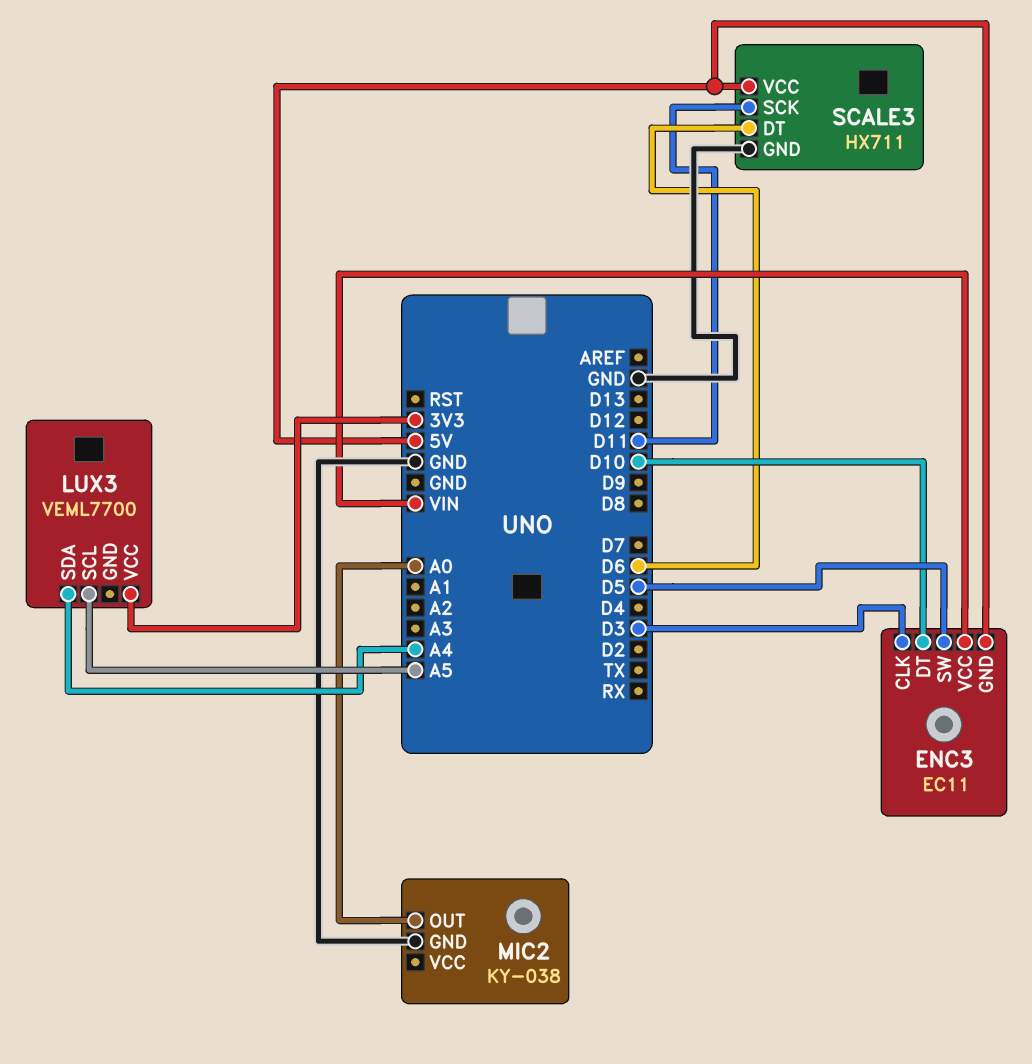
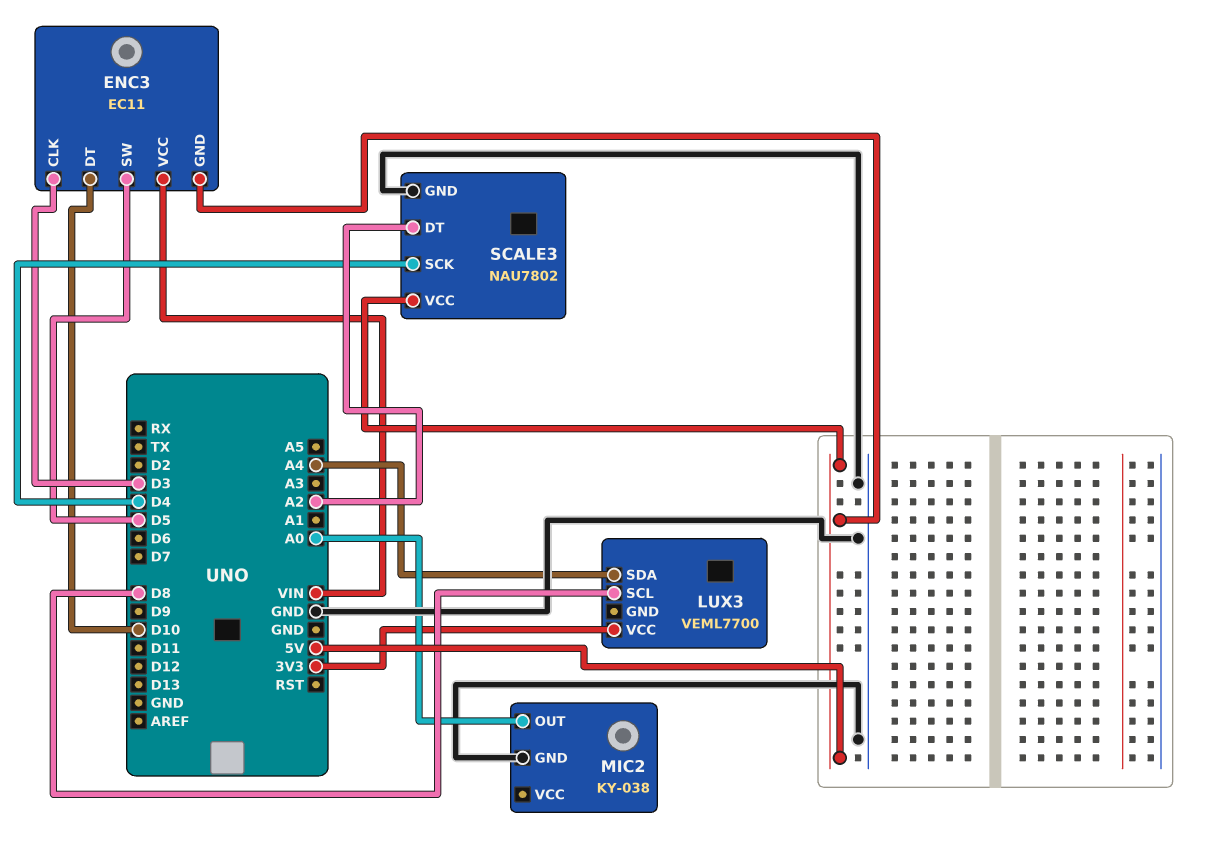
LUX3 pin SCL: A5 -> D8
SCALE3: HX711 -> NAU7802
SCALE3 pin DT: D6 -> A2
SCALE3 pin SCK: D11 -> D4

